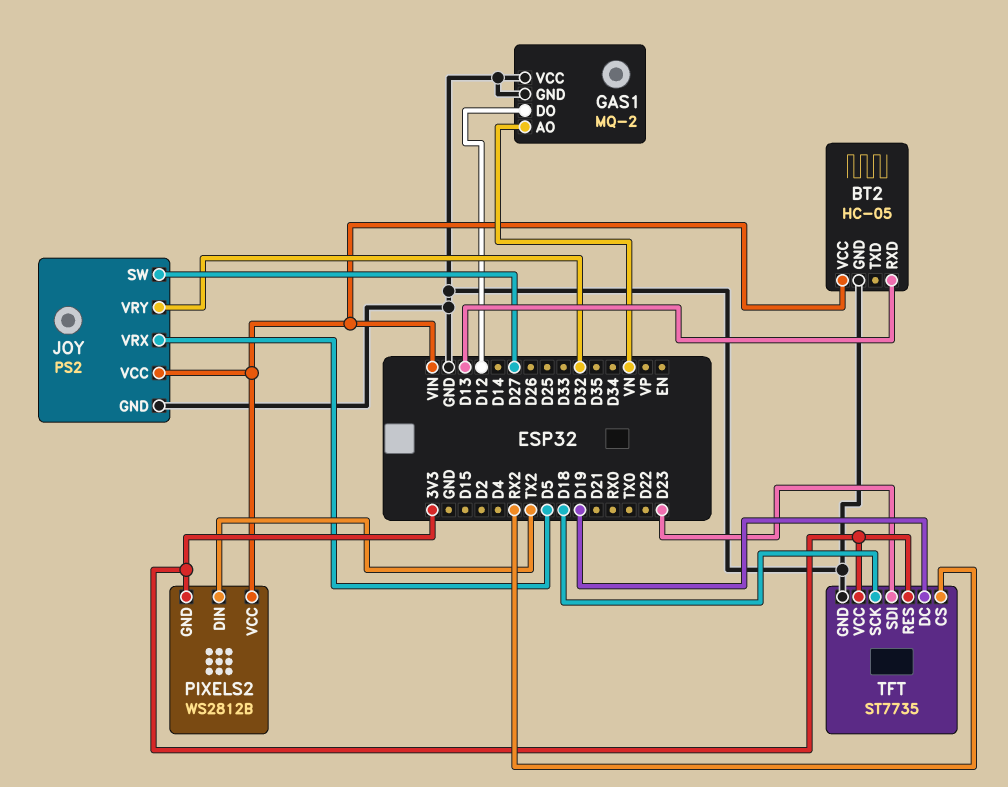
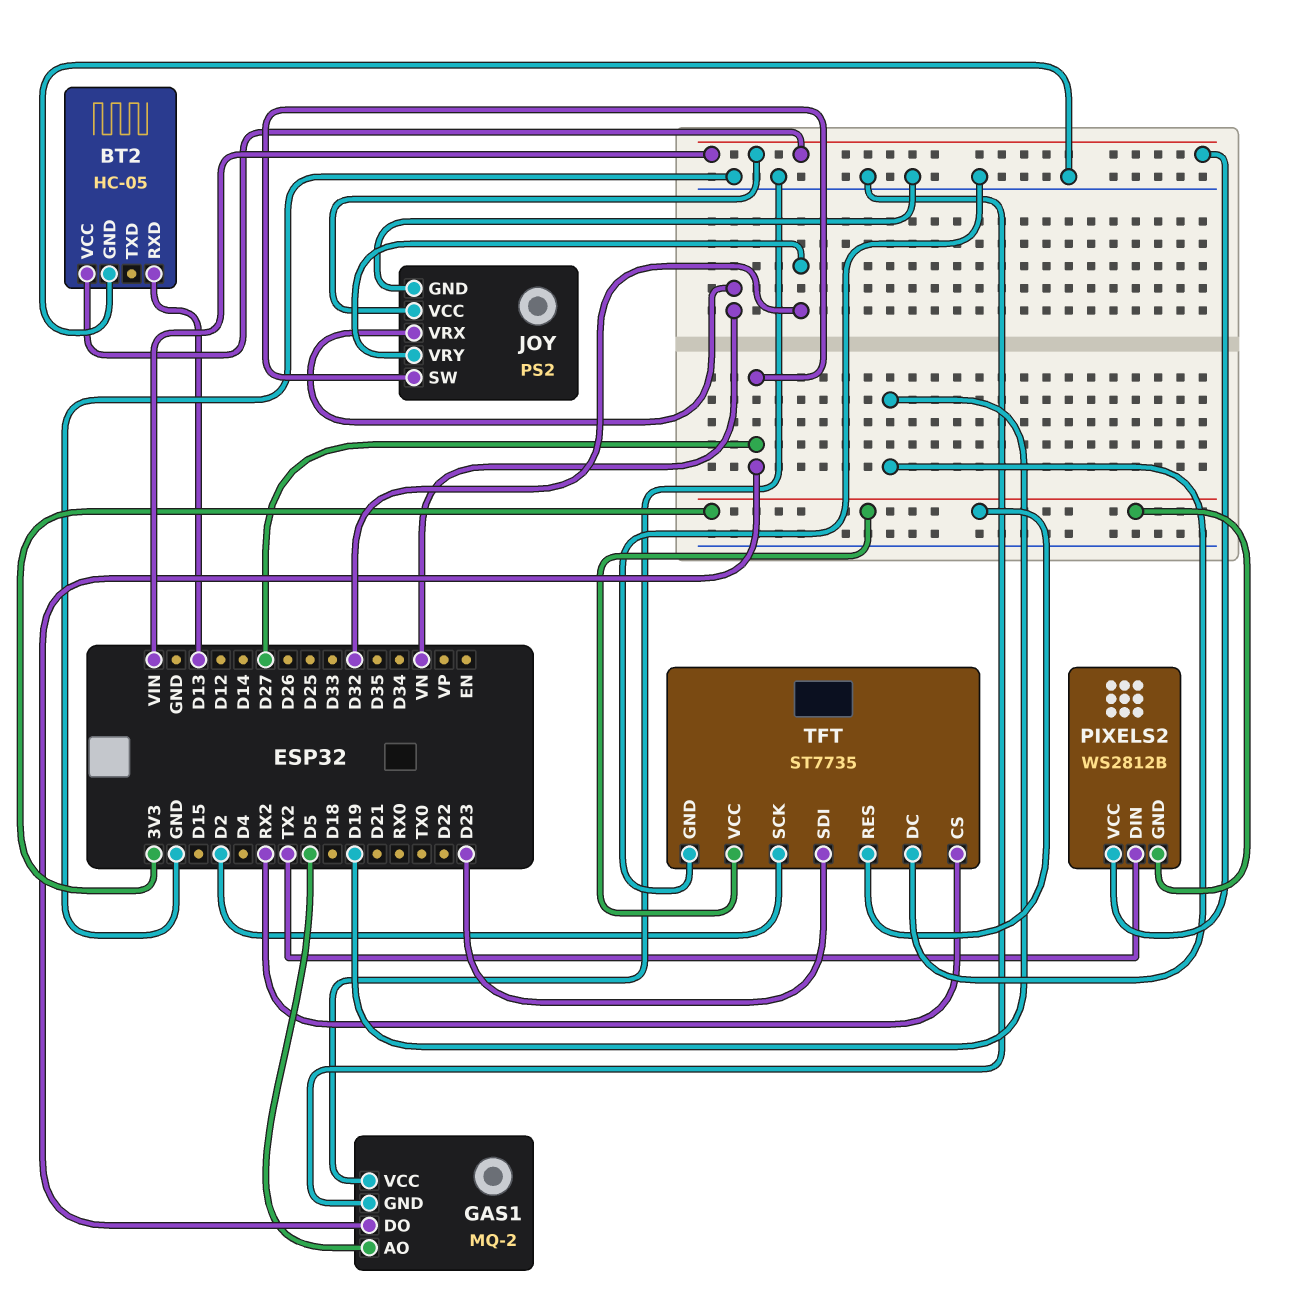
GAS1 pin AO: VN -> D5
GAS1 pin DO: D12 -> D27
JOY pin VRX: D5 -> VN
TFT pin SCK: D18 -> D2

